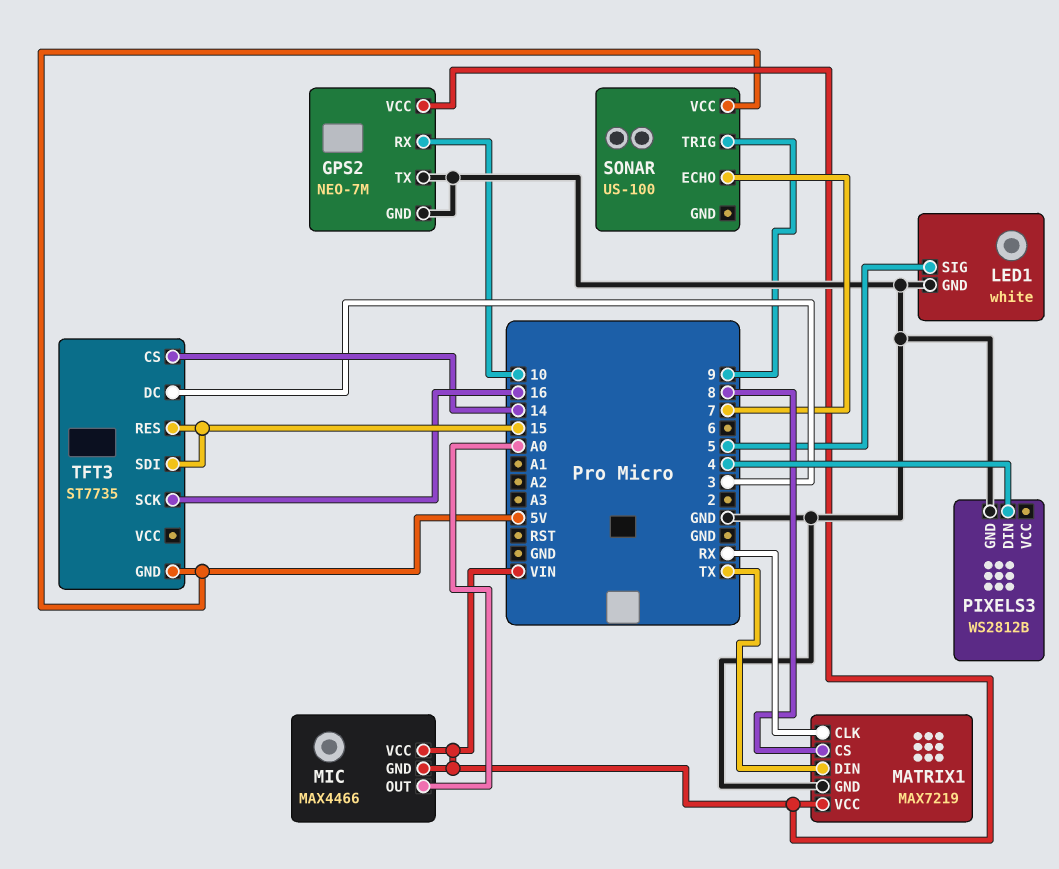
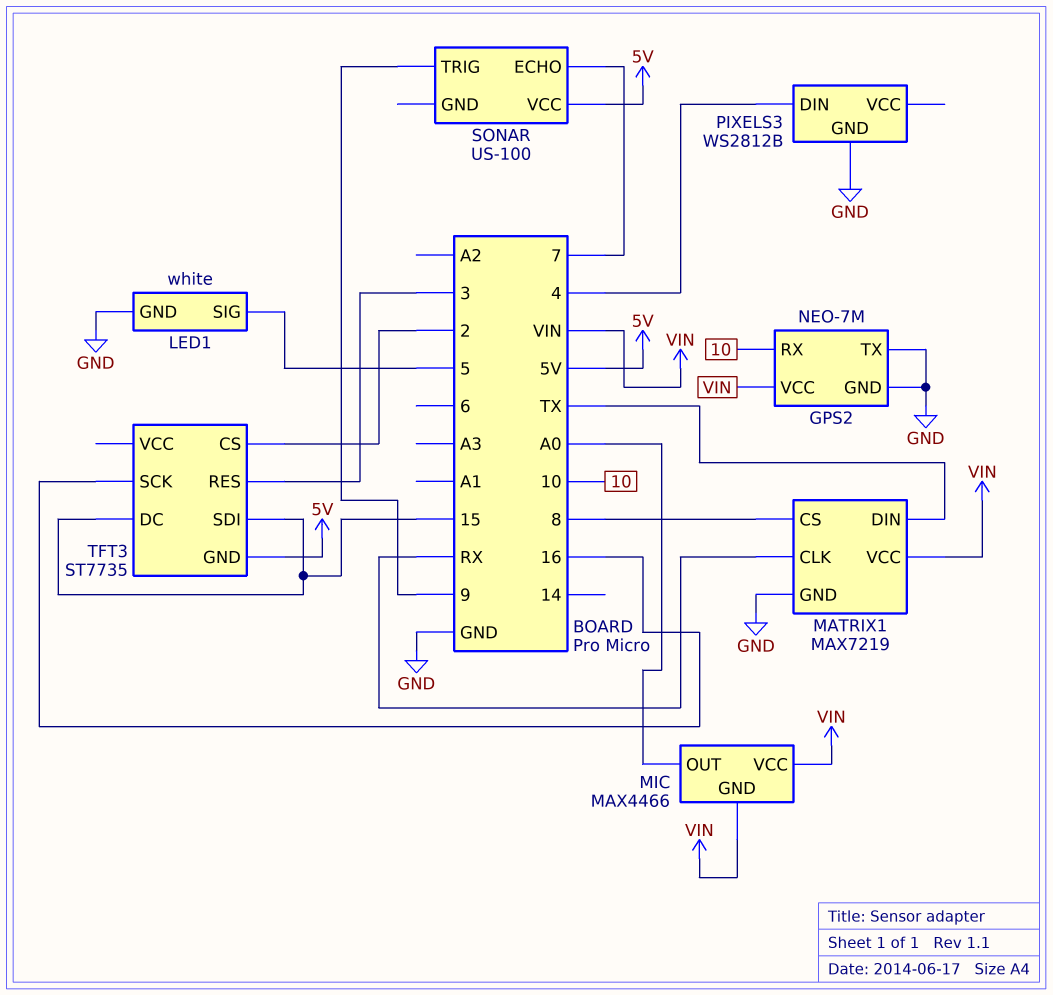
TFT3 pin CS: 14 -> 2
TFT3 pin DC: 3 -> 15
TFT3 pin RES: 15 -> 3

